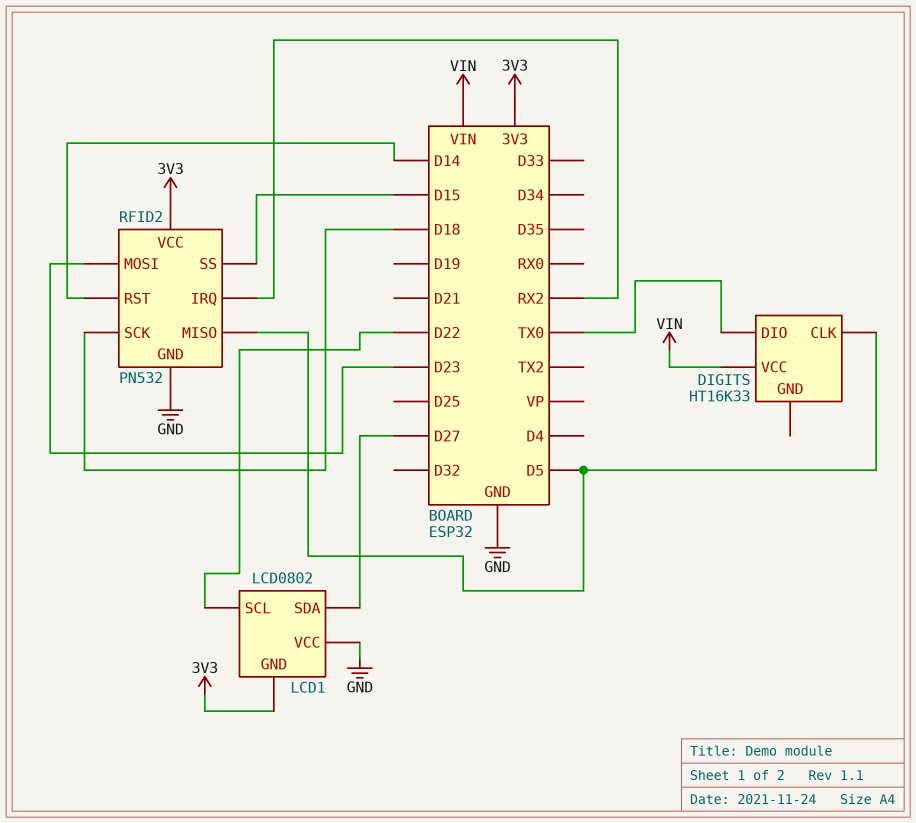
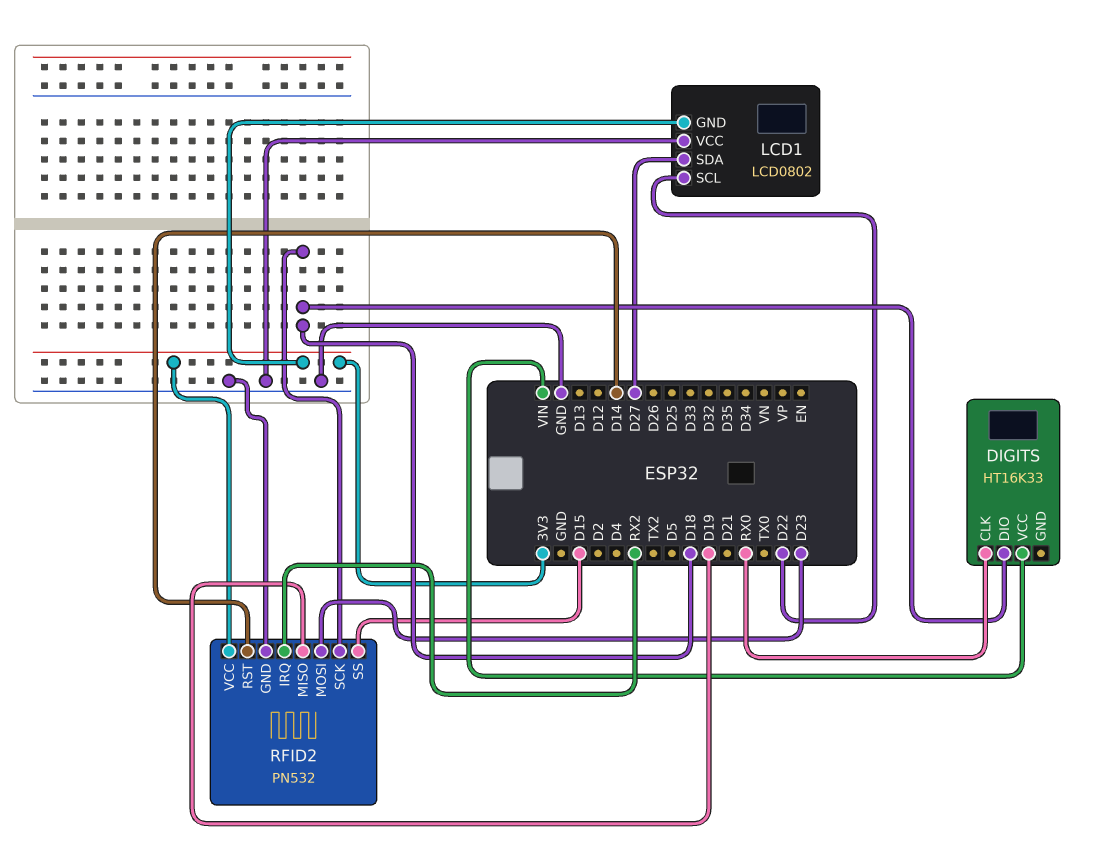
DIGITS pin CLK: D5 -> RX0
DIGITS pin DIO: TX0 -> D18
RFID2 pin MISO: D5 -> D19

